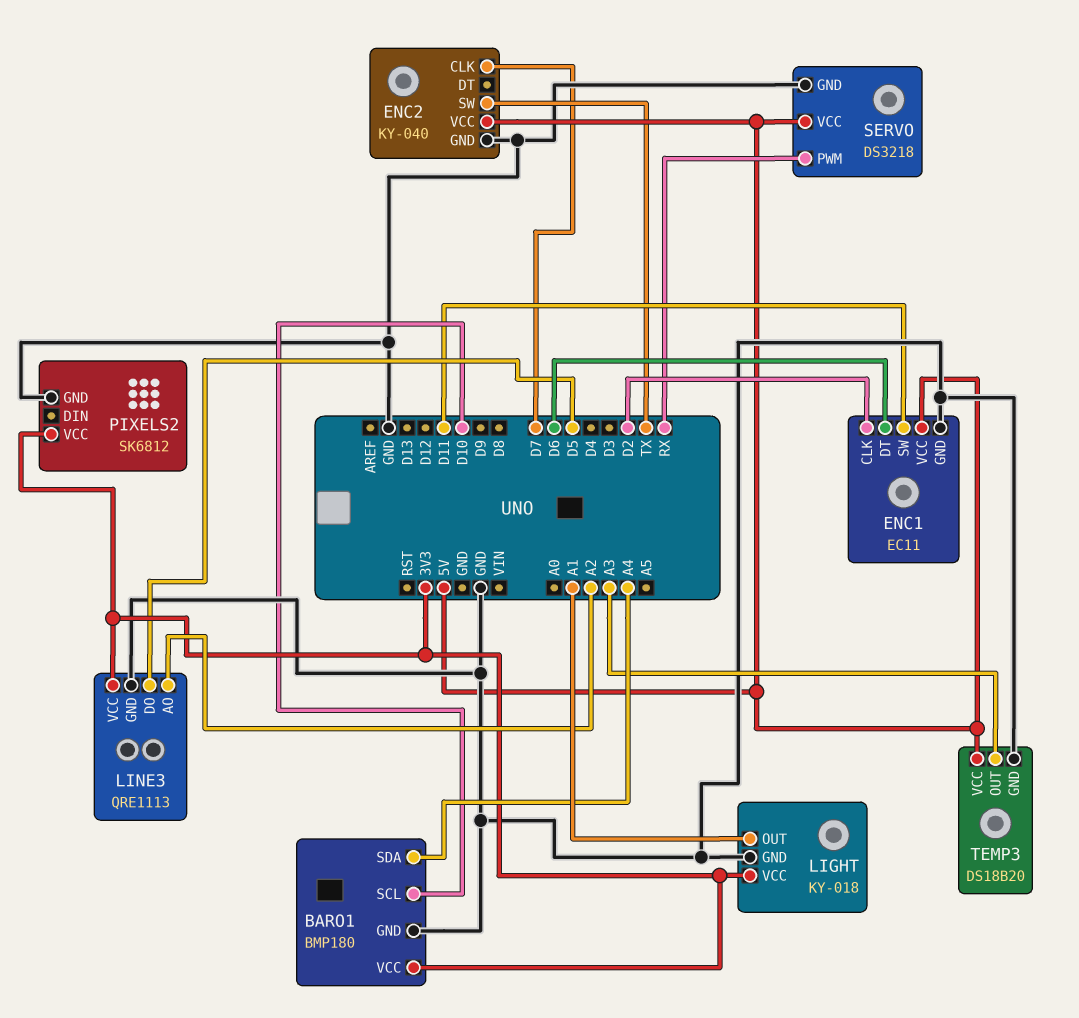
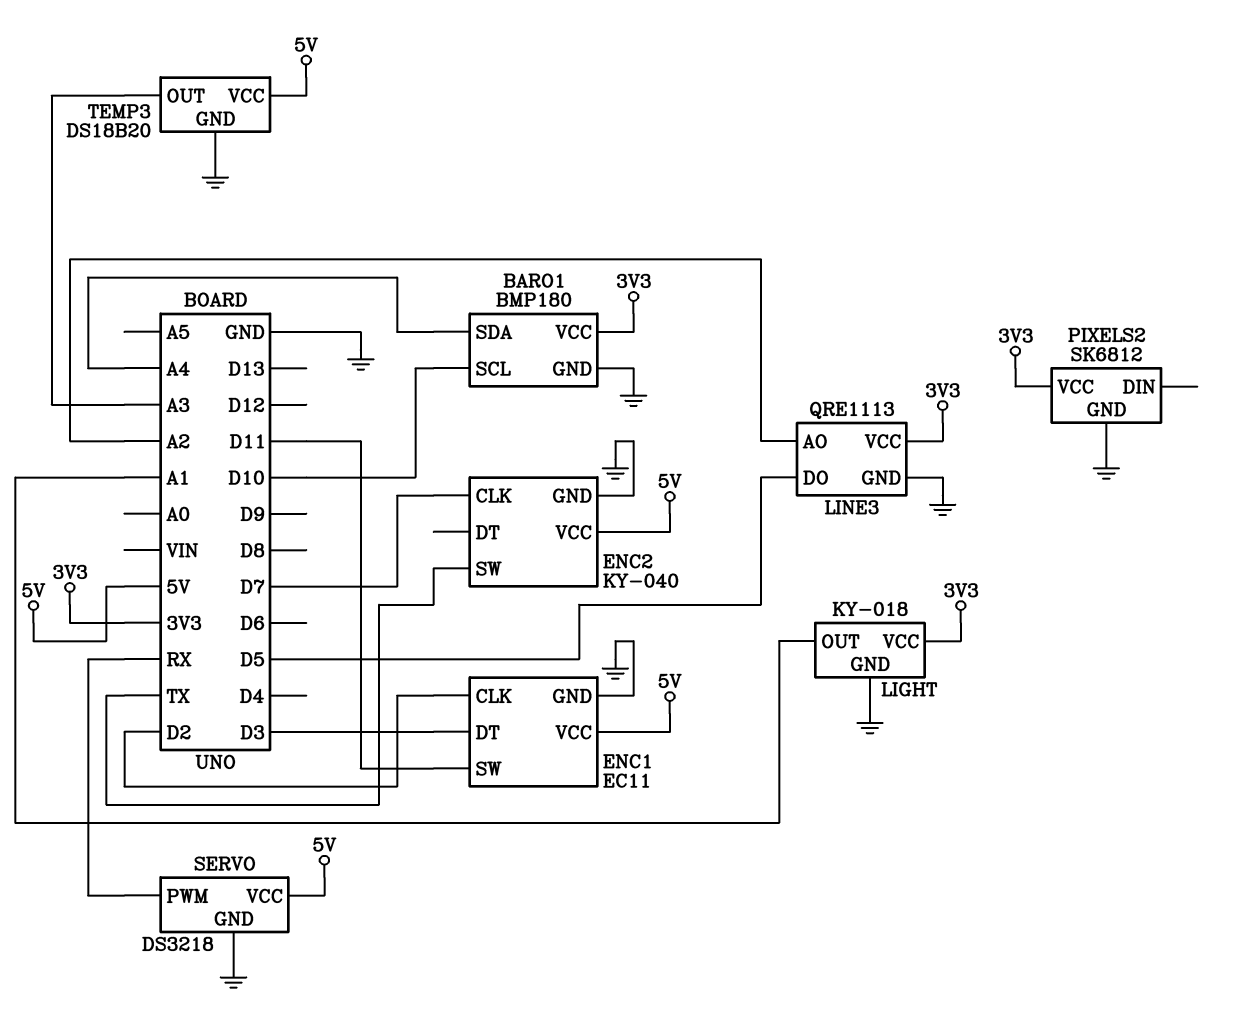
ENC1 pin DT: D6 -> D3

